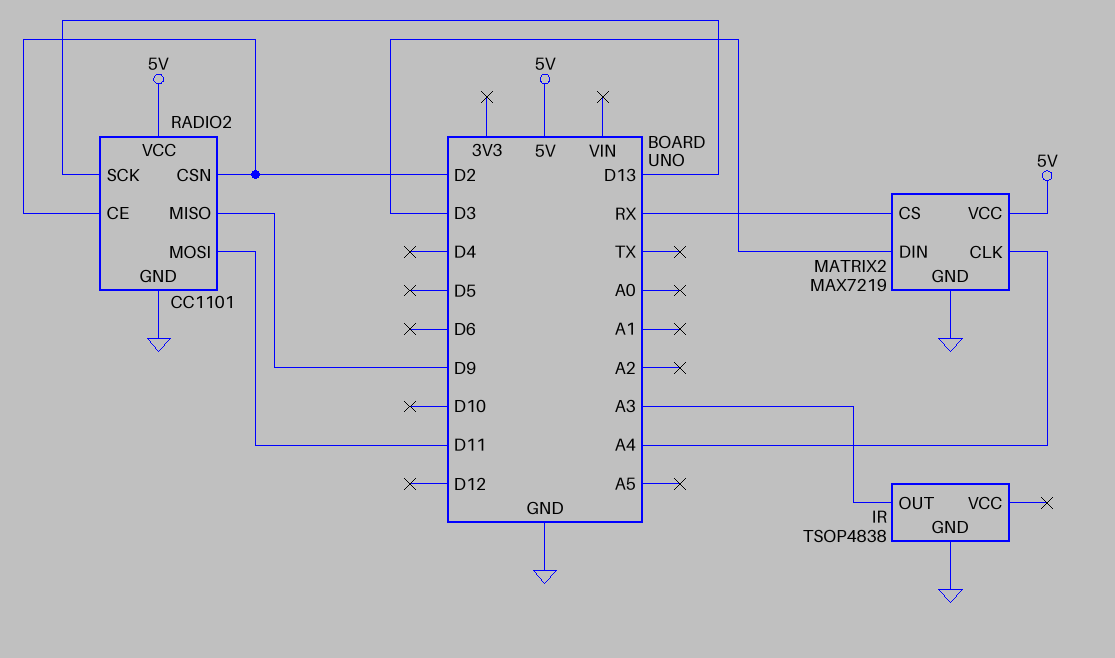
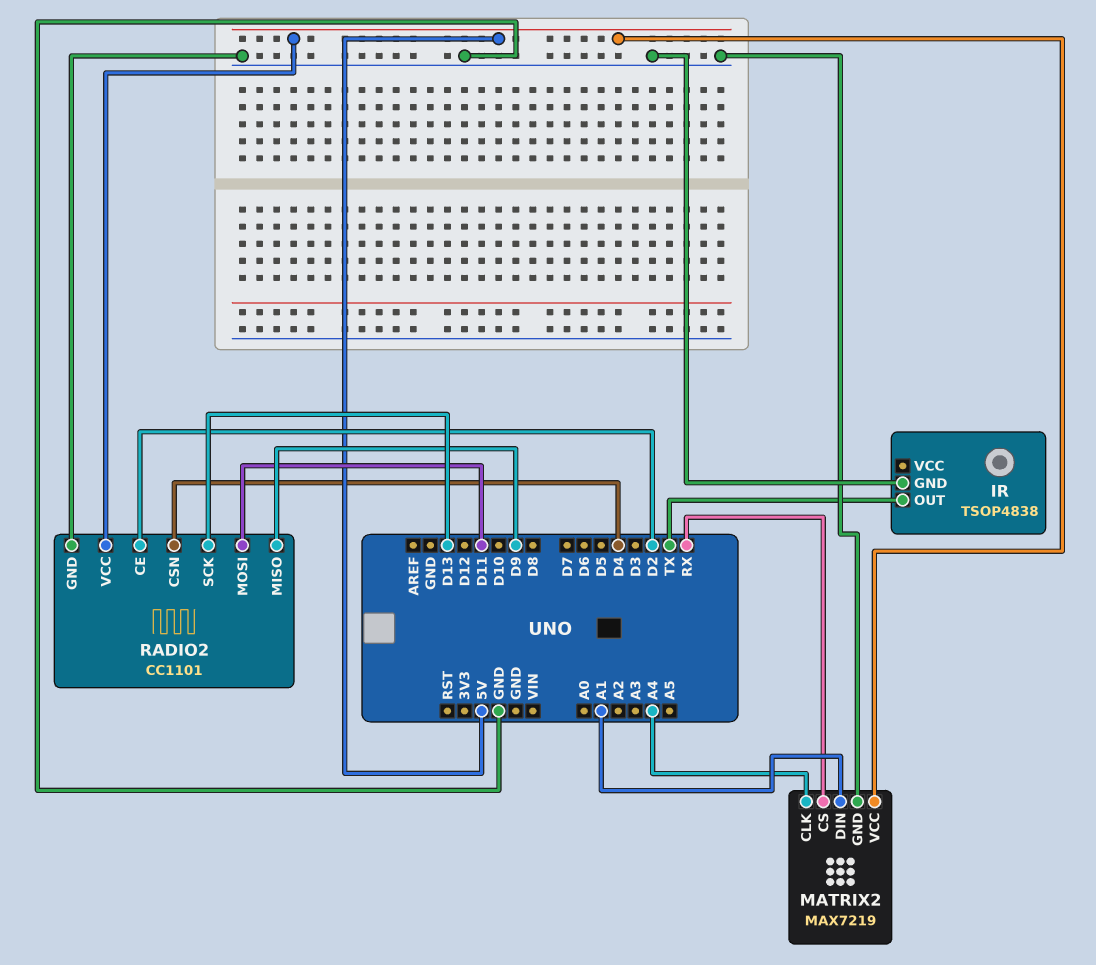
IR pin OUT: A3 -> TX
MATRIX2 pin DIN: D3 -> A1
RADIO2 pin CSN: D2 -> D4

